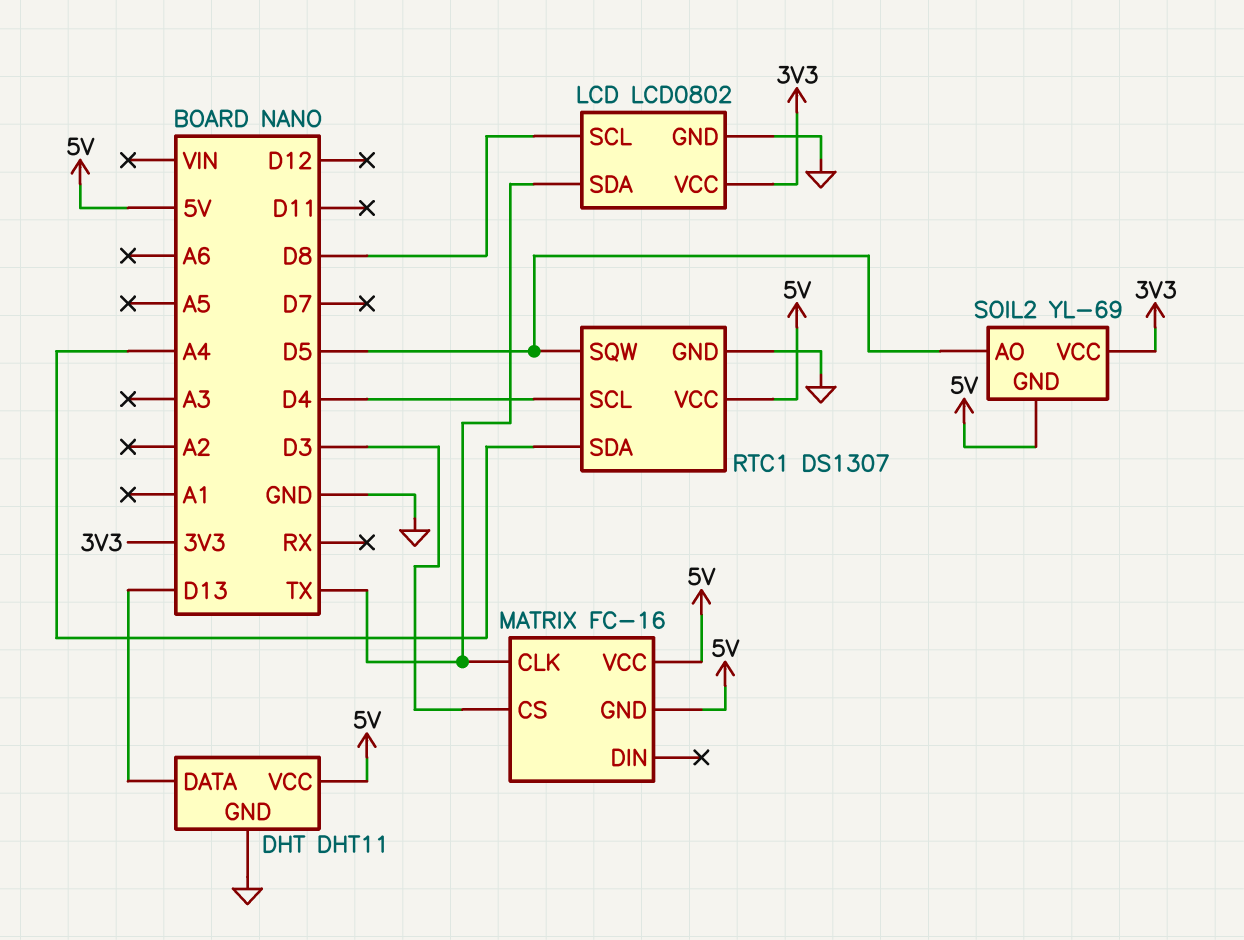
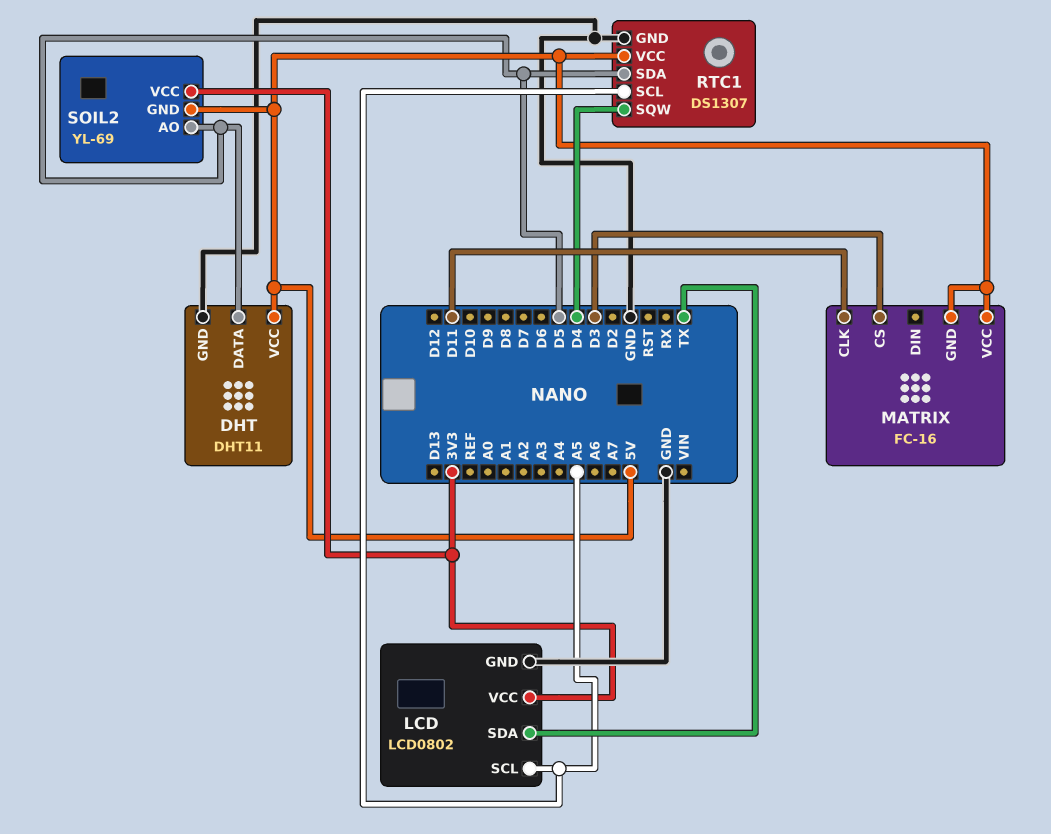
DHT pin DATA: D13 -> D5
LCD pin SCL: D8 -> A5
MATRIX pin CLK: TX -> D11
RTC1 pin SCL: D4 -> A5
RTC1 pin SDA: A4 -> D5
RTC1 pin SQW: D5 -> D4

